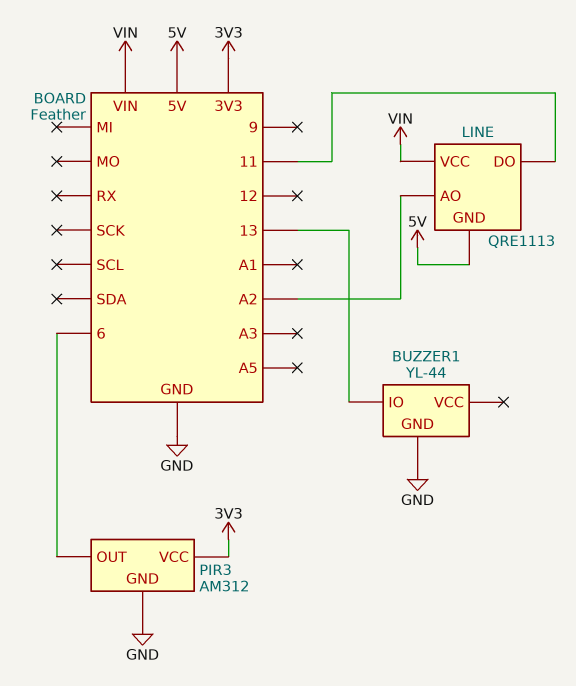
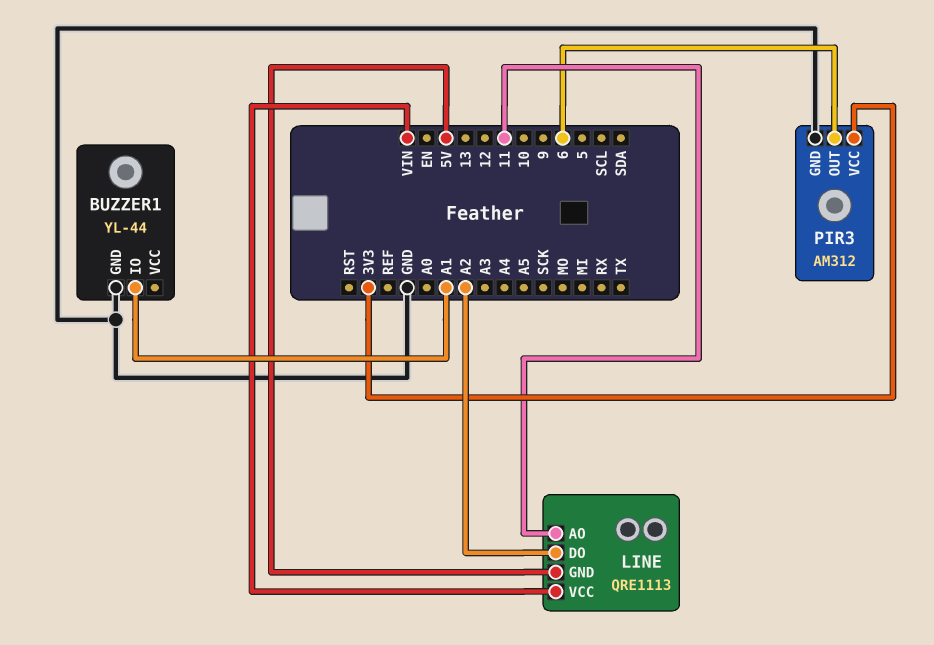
BUZZER1 pin IO: 13 -> A1
LINE pin AO: A2 -> 11
LINE pin DO: 11 -> A2

